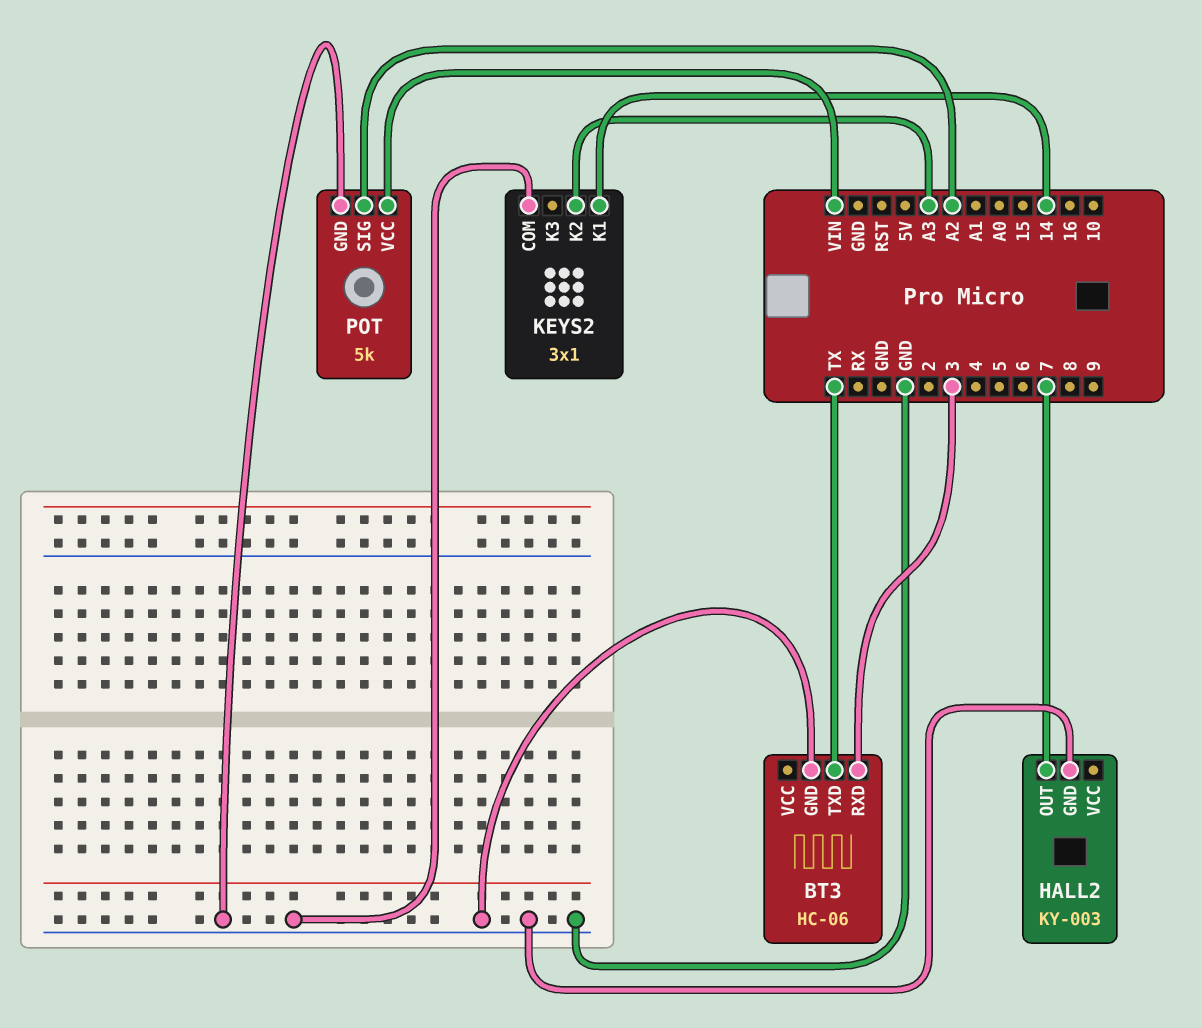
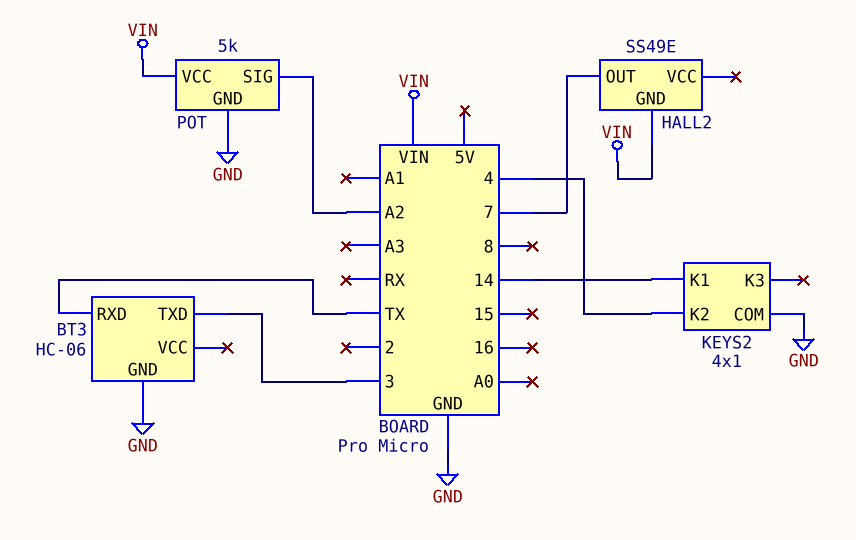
BT3 pin RXD: 3 -> TX
BT3 pin TXD: TX -> 3
HALL2: KY-003 -> SS49E
HALL2 pin GND: GND -> VIN
KEYS2: 3x1 -> 4x1
KEYS2 pin K2: A3 -> 4

